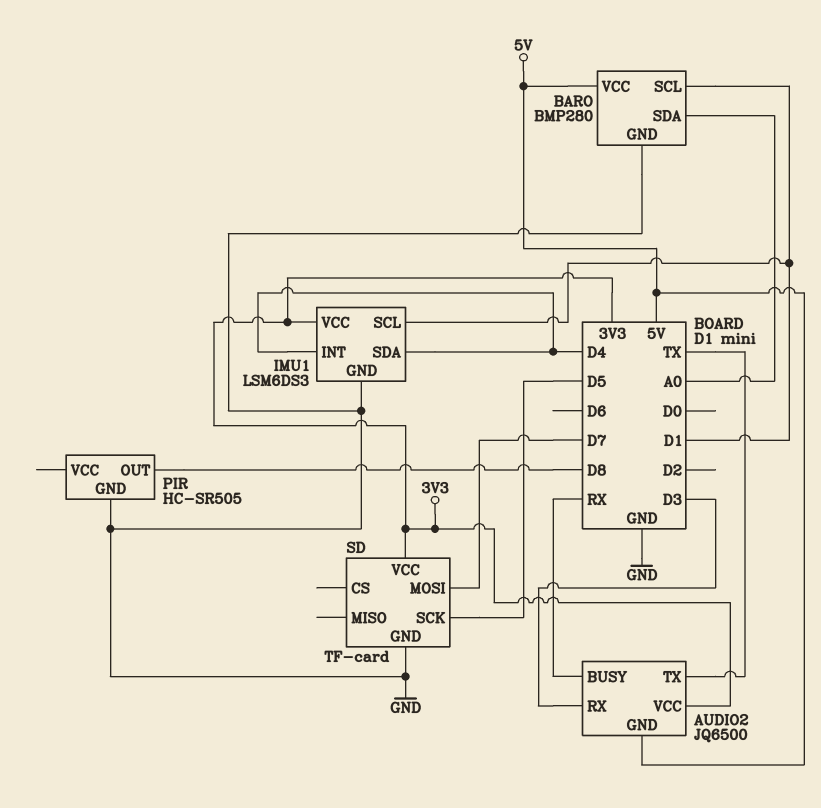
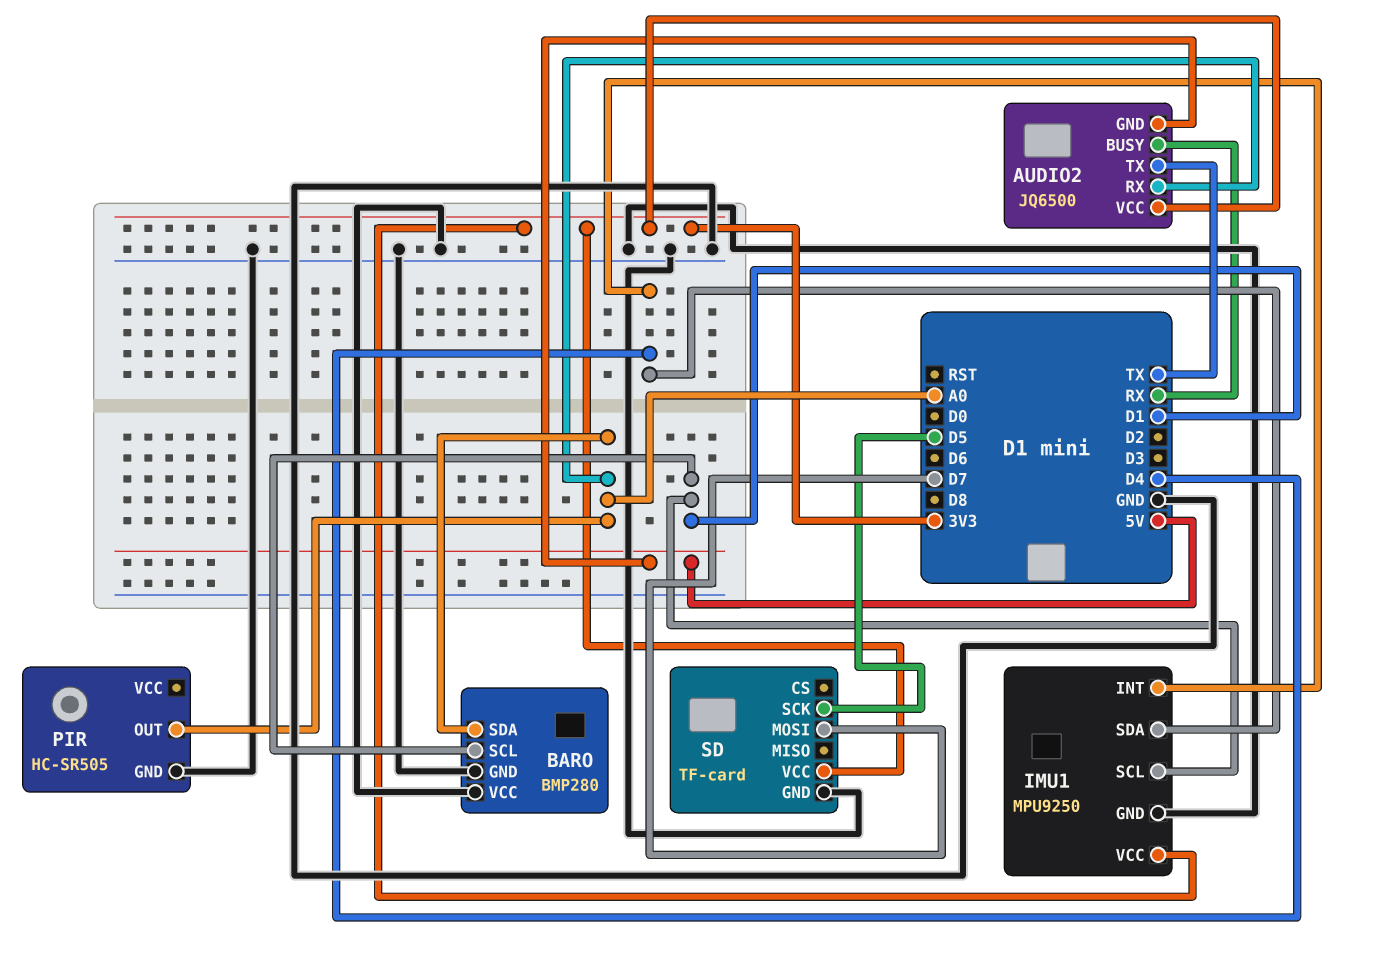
AUDIO2 pin RX: D3 -> A0
BARO pin VCC: 5V -> GND
IMU1: LSM6DS3 -> MPU9250
PIR pin OUT: D8 -> A0

